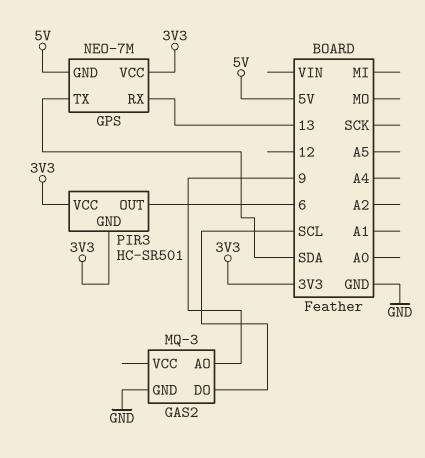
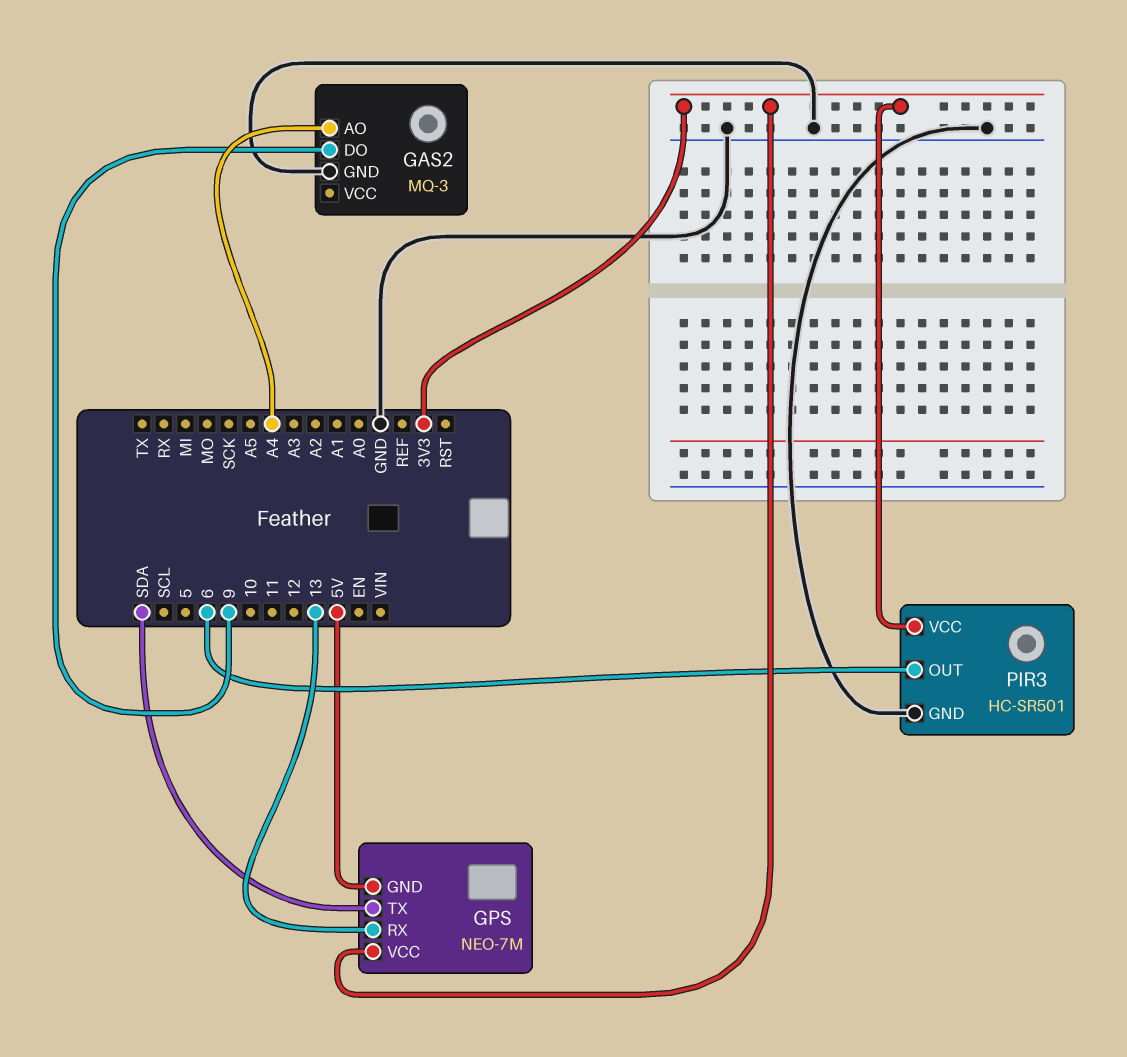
GAS2 pin AO: 9 -> A4
GAS2 pin DO: SCL -> 9
PIR3 pin GND: 3V3 -> GND

